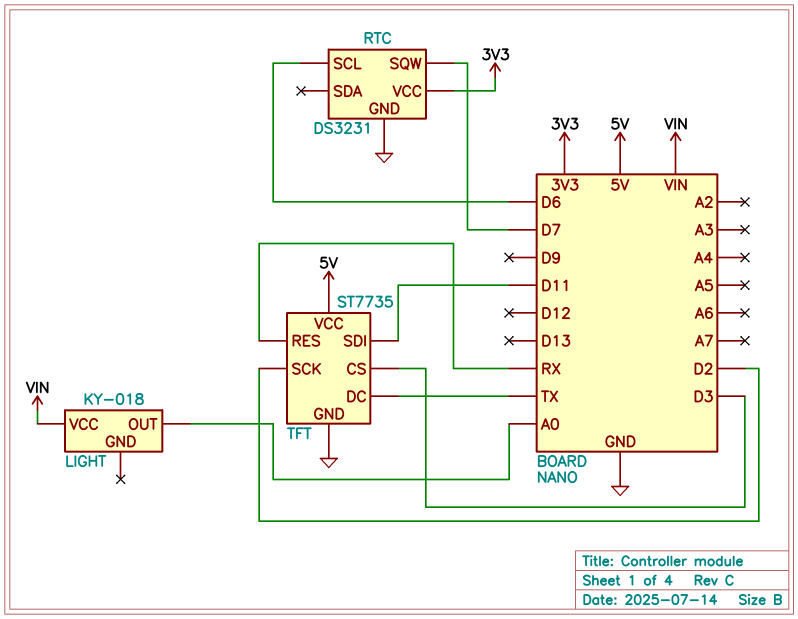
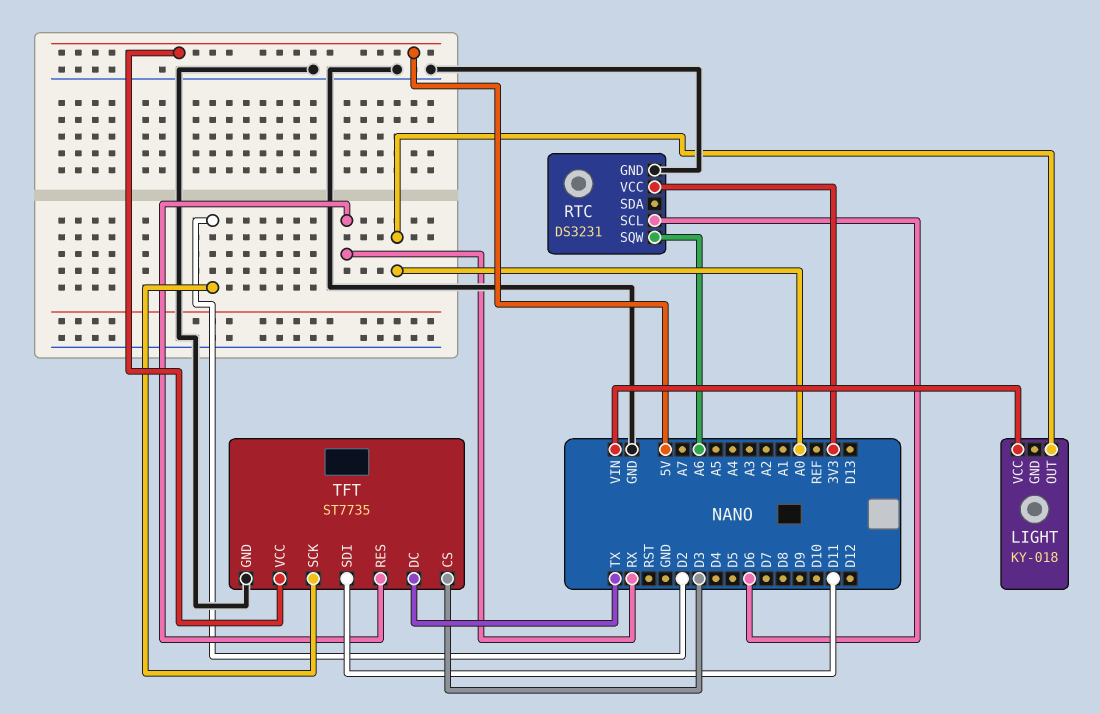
RTC pin SQW: D7 -> A6

